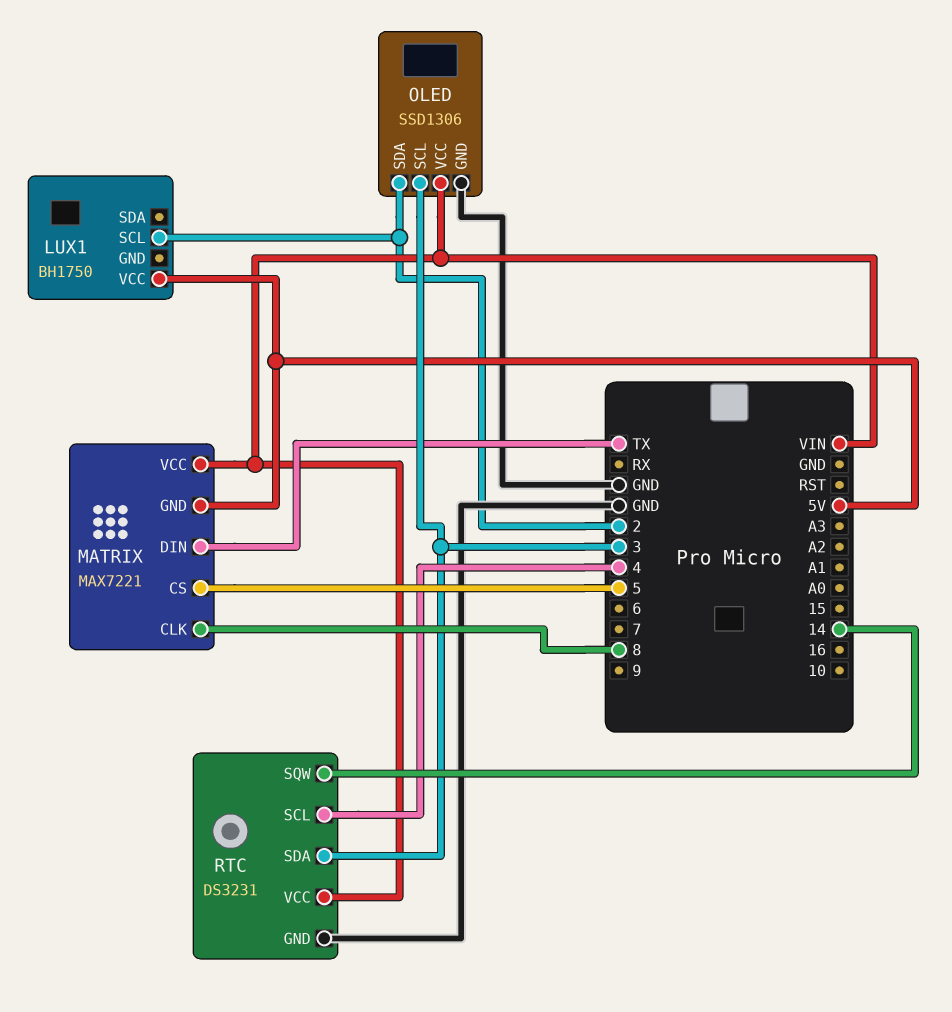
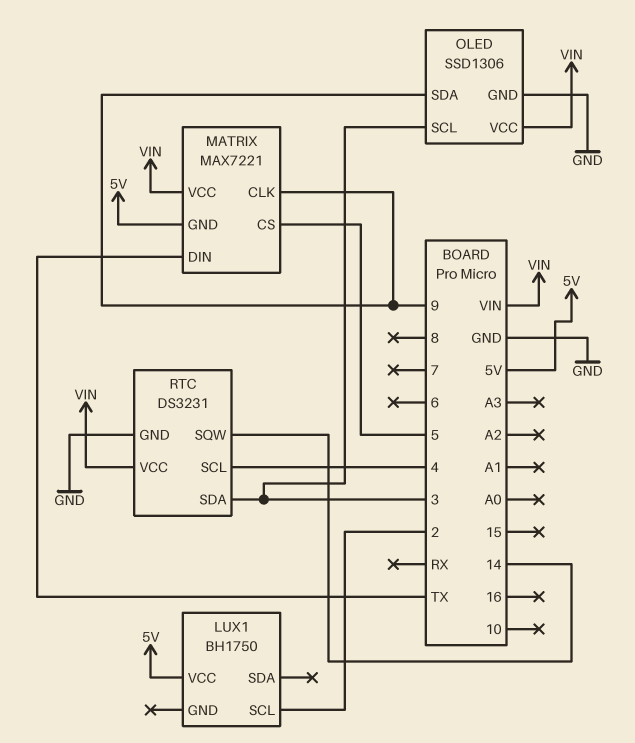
MATRIX pin CLK: 8 -> 9
OLED pin SDA: 2 -> 9

